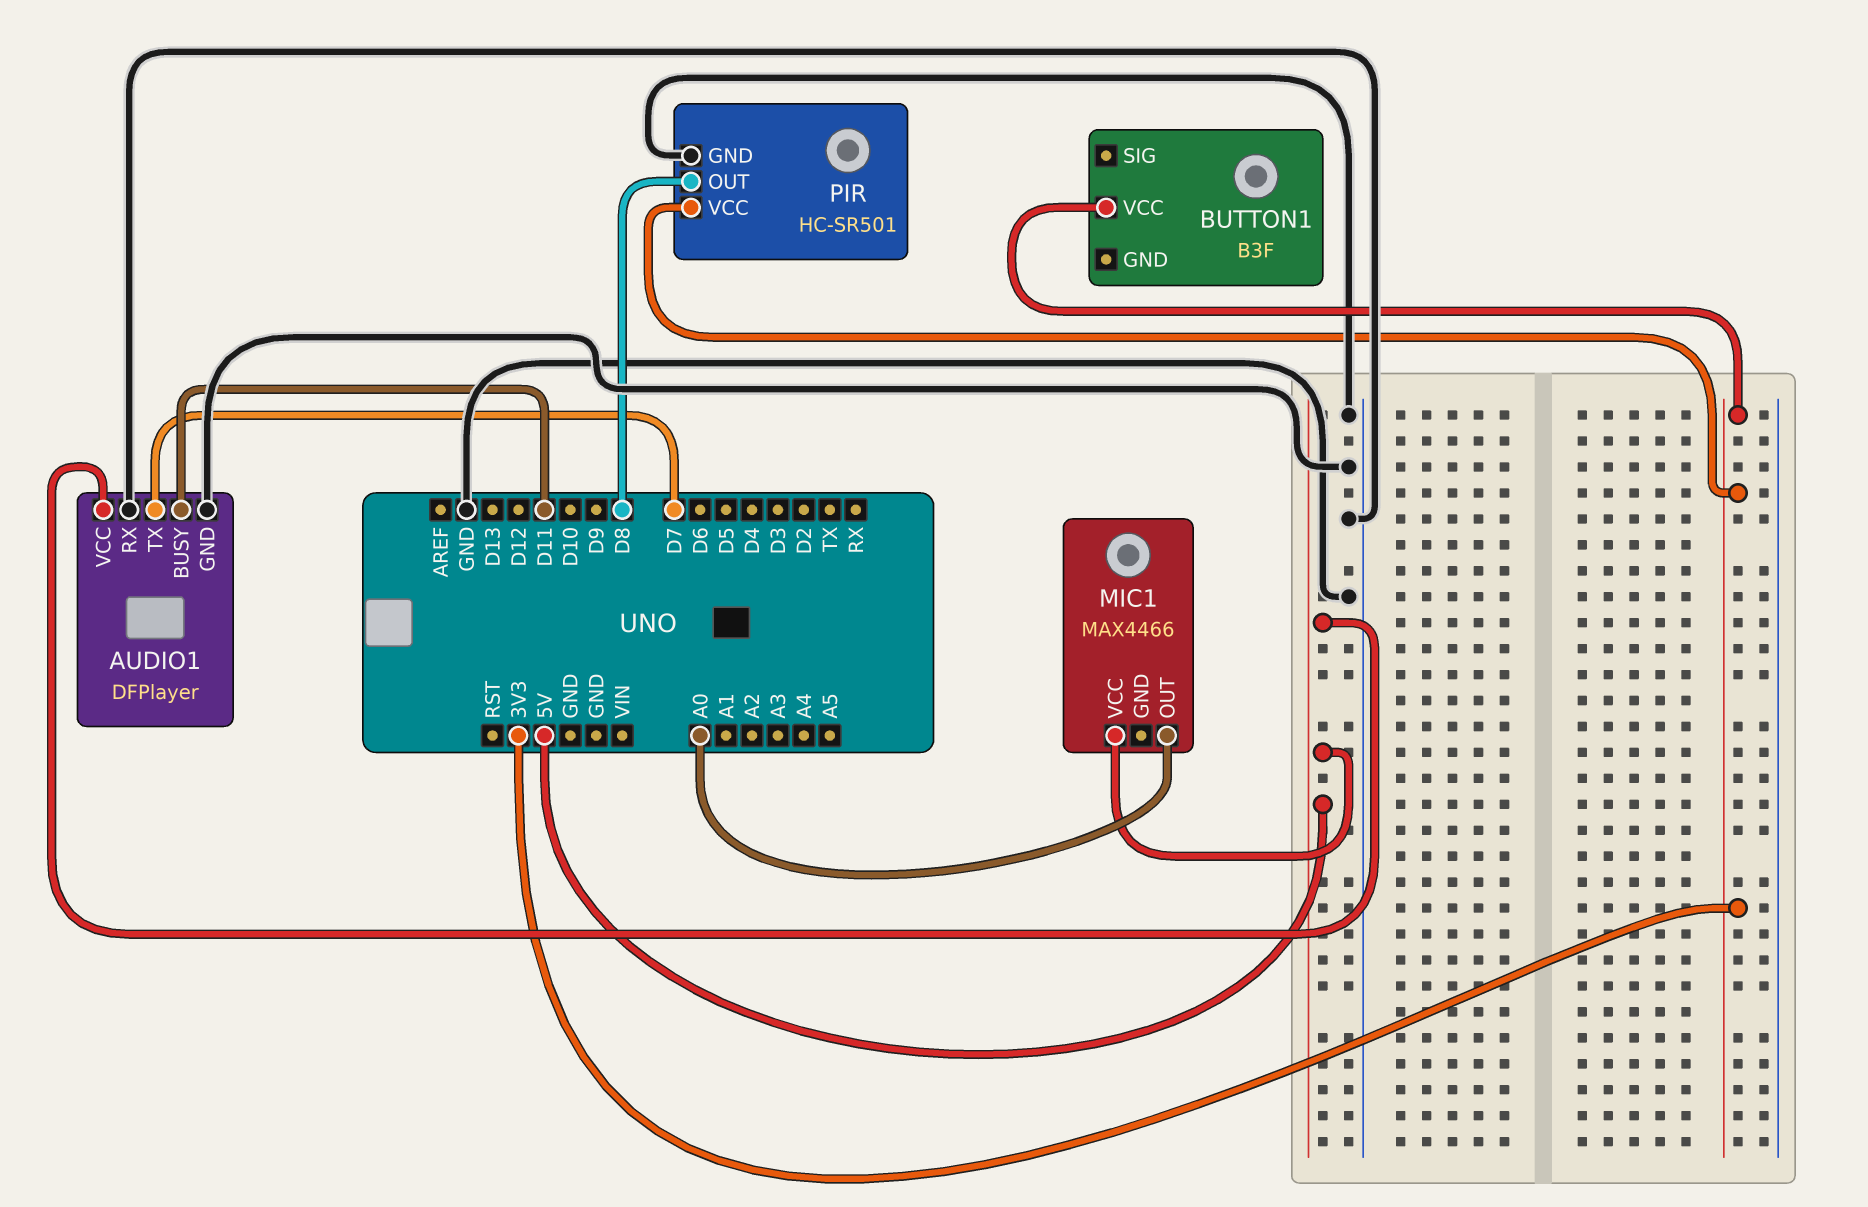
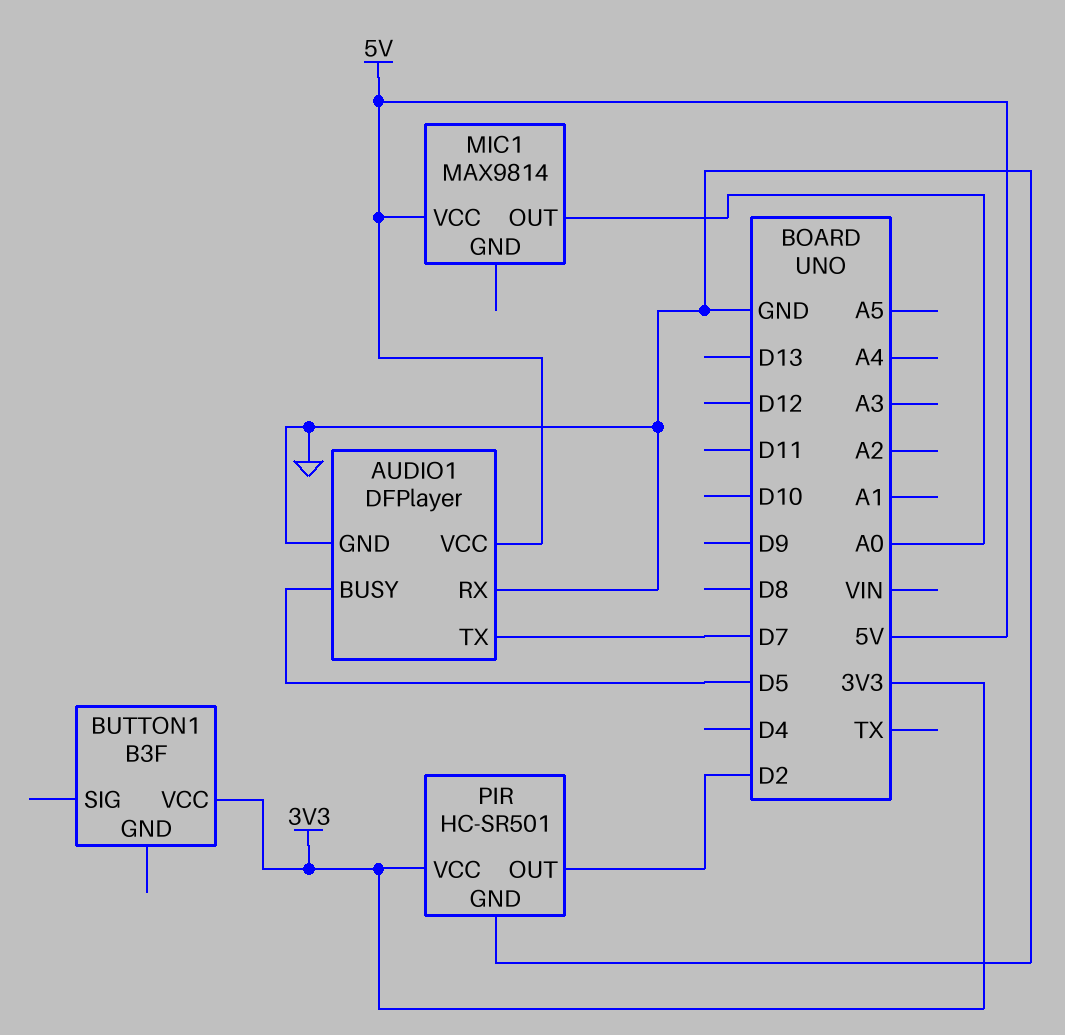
AUDIO1 pin BUSY: D11 -> D5
MIC1: MAX4466 -> MAX9814
PIR pin OUT: D8 -> D2

